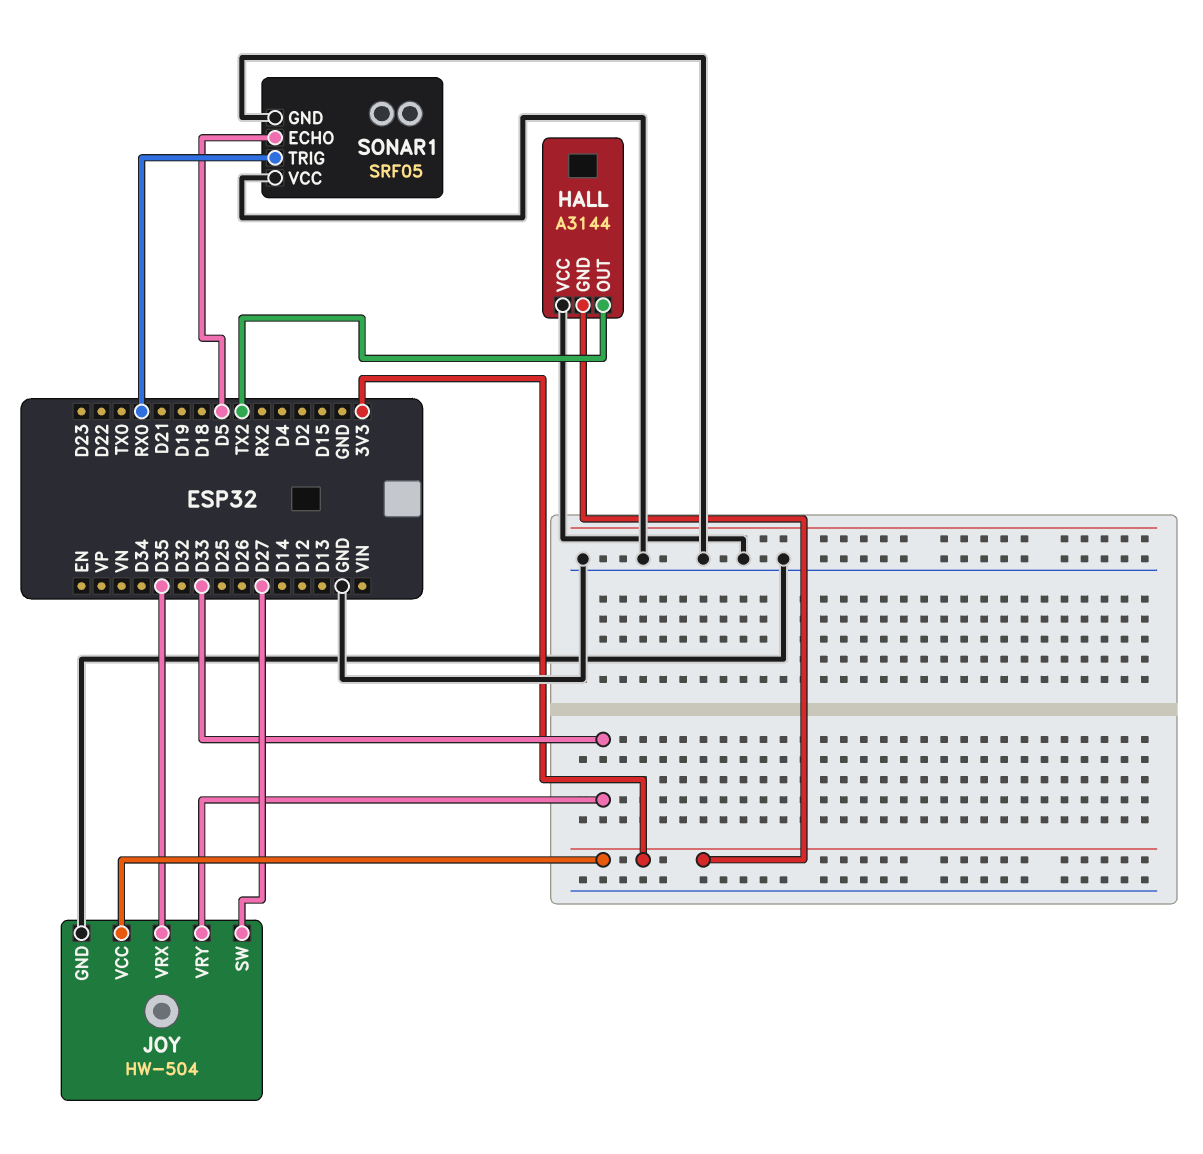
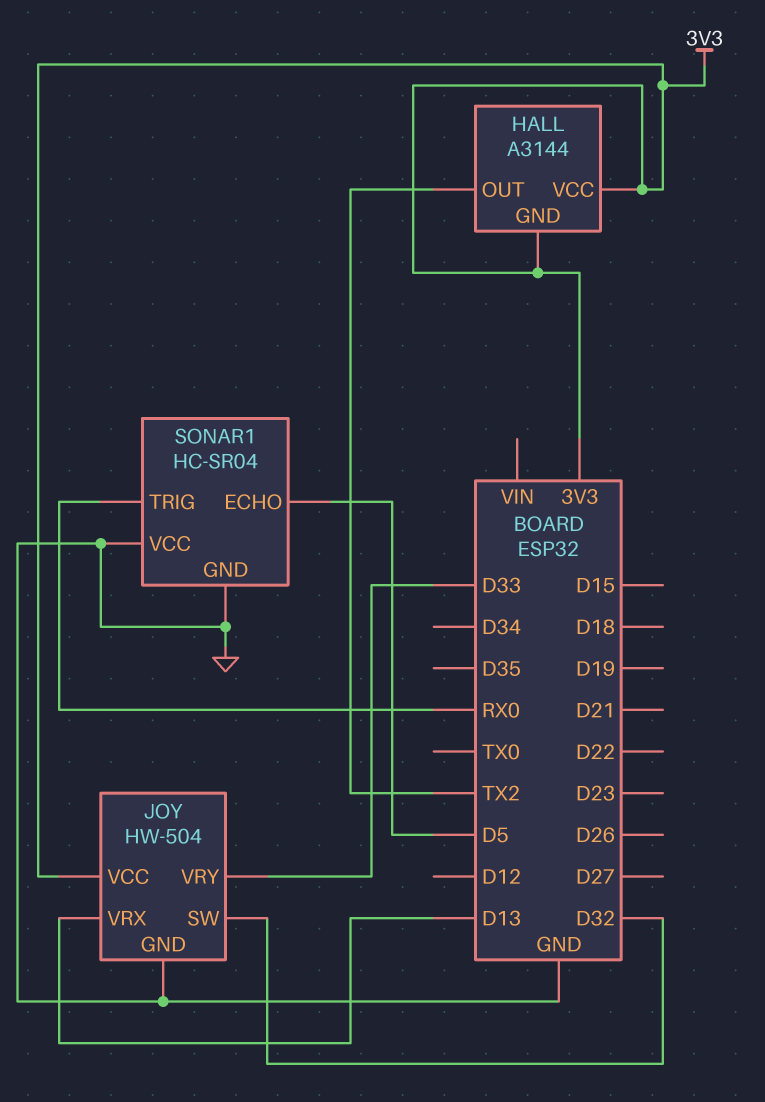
HALL pin VCC: GND -> 3V3
JOY pin SW: D27 -> D32
JOY pin VRX: D35 -> D13
SONAR1: SRF05 -> HC-SR04

